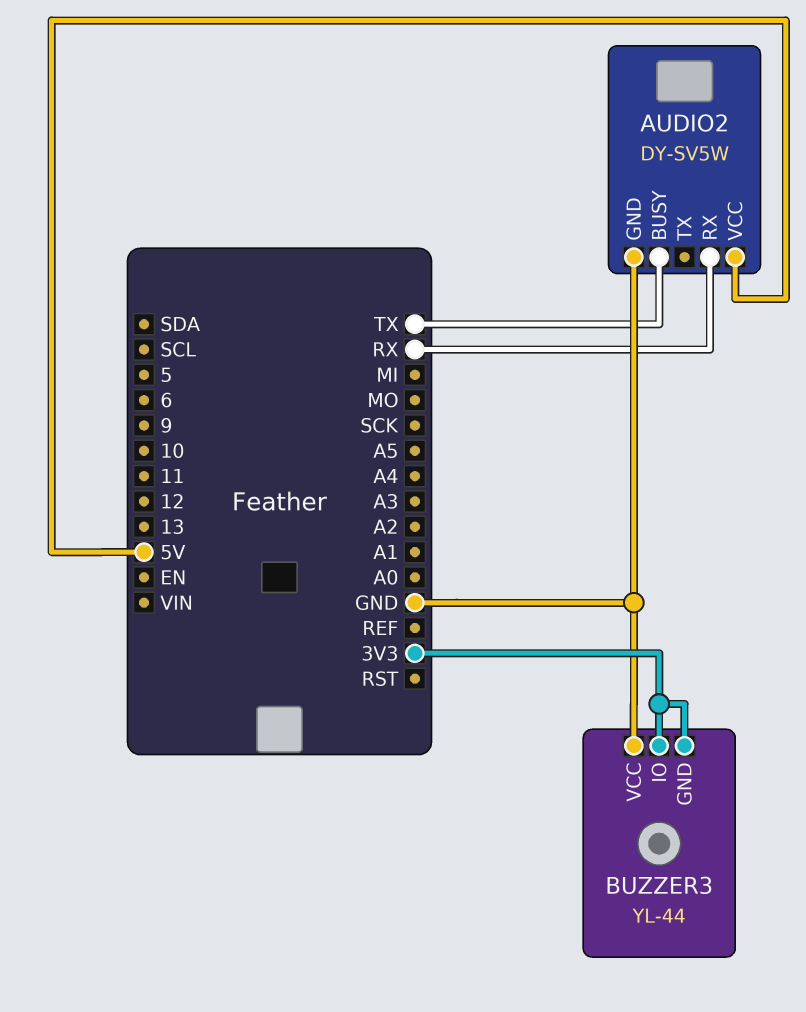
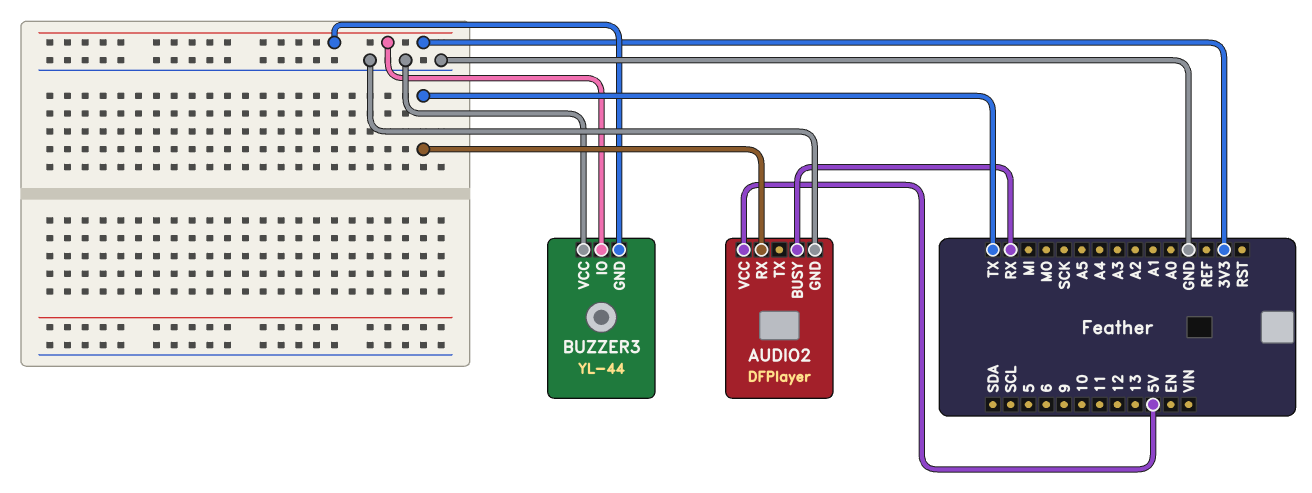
AUDIO2: DY-SV5W -> DFPlayer
AUDIO2 pin BUSY: TX -> RX
AUDIO2 pin RX: RX -> TX

